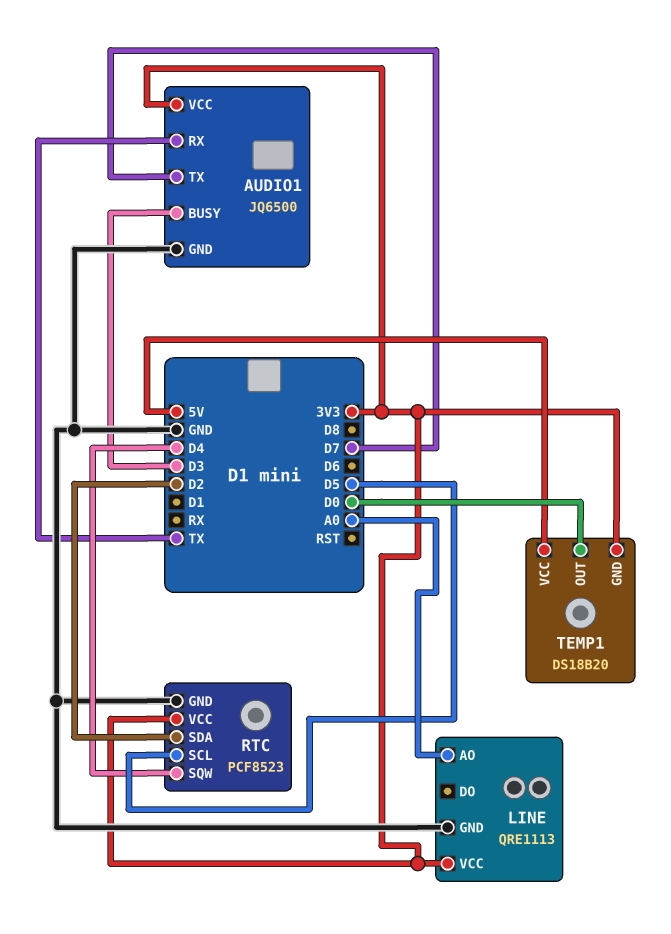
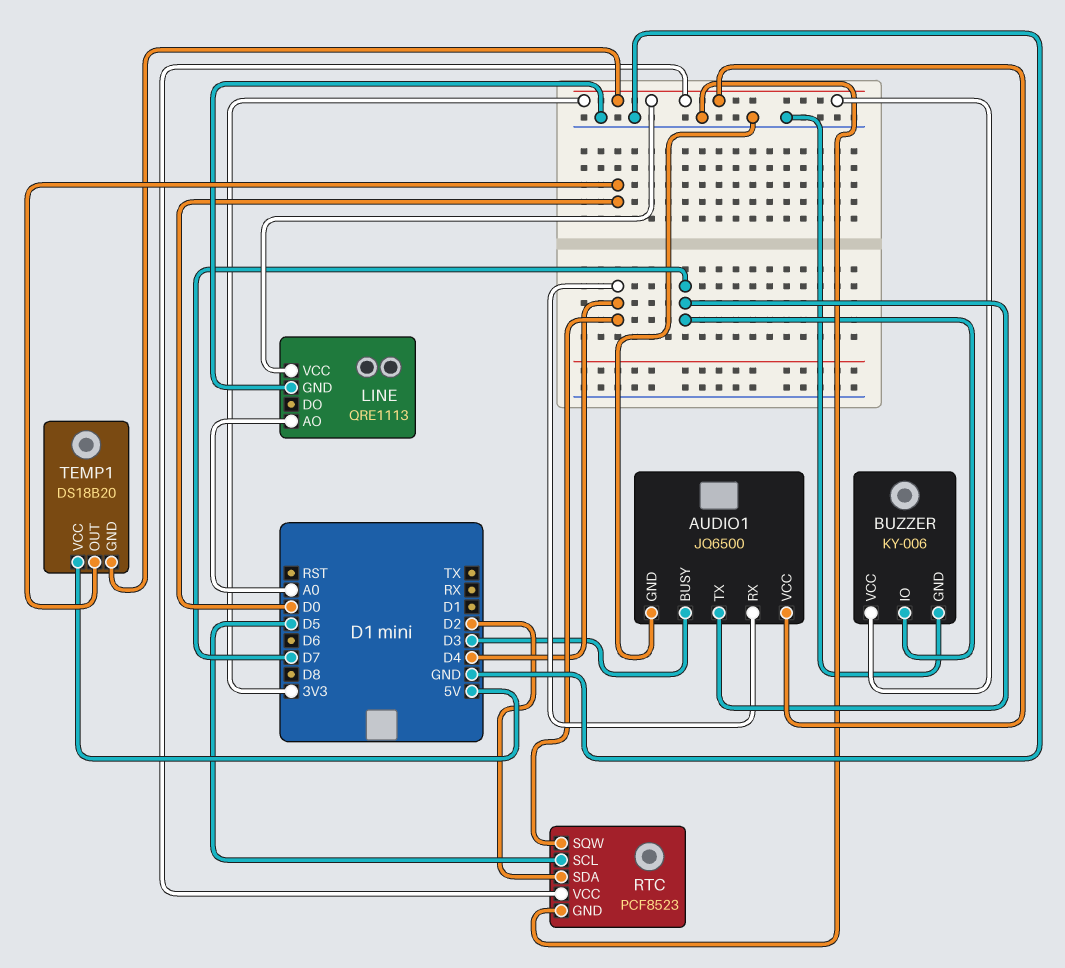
AUDIO1 pin RX: TX -> D4
BUZZER: none -> KY-006
BUZZER pin GND: none -> GND
BUZZER pin IO: none -> D7
BUZZER pin VCC: none -> 3V3

